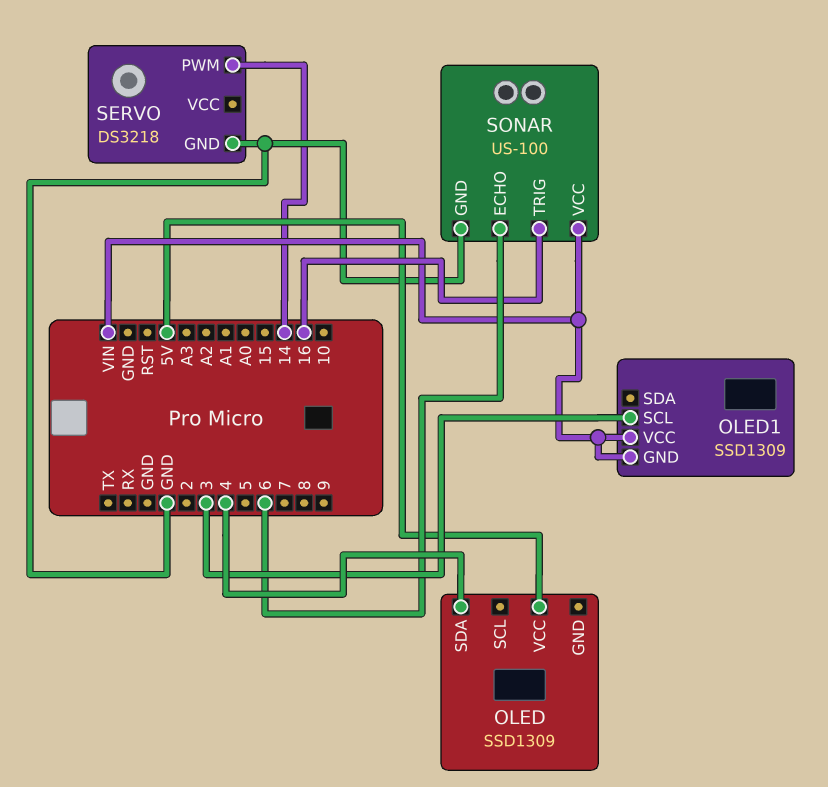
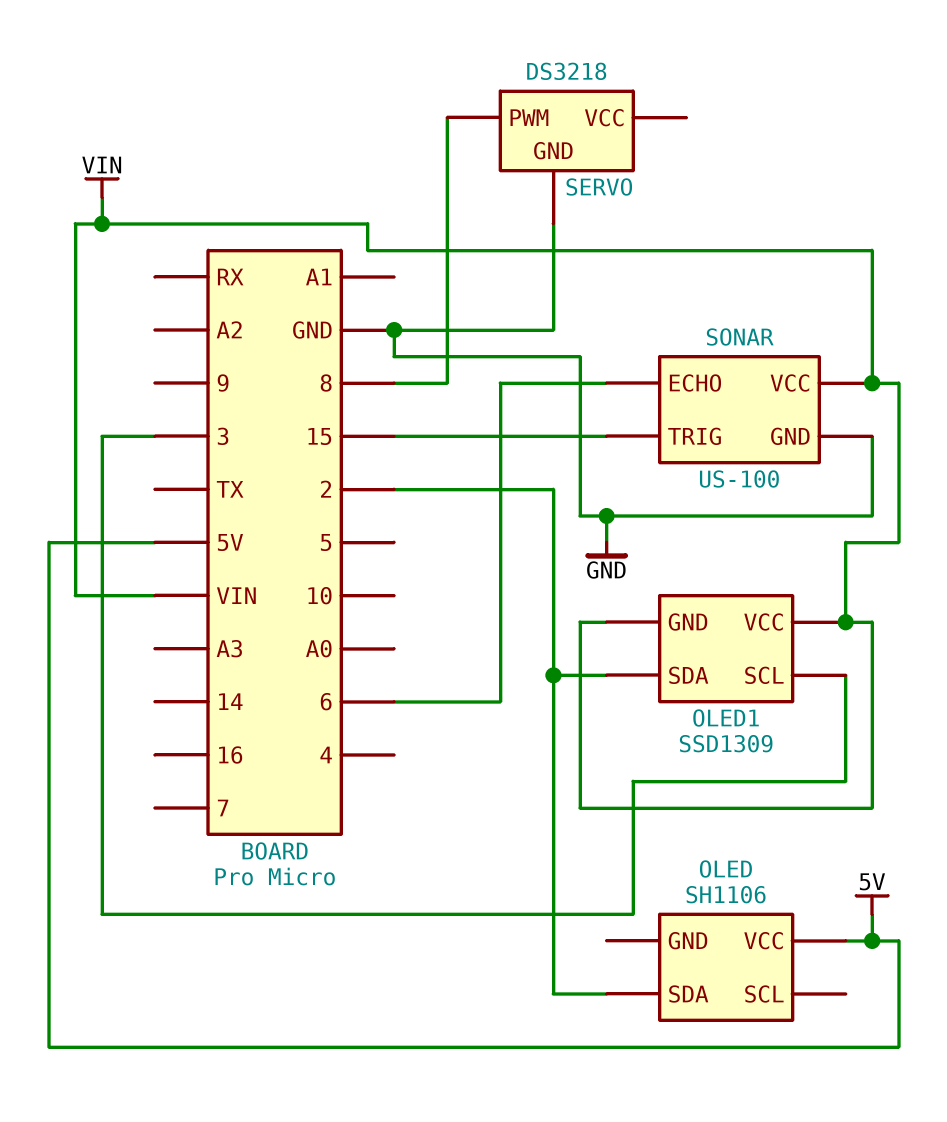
OLED: SSD1309 -> SH1106
OLED pin SDA: 4 -> 2
OLED1 pin SDA: none -> 2
SERVO pin PWM: 14 -> 8
SONAR pin TRIG: 16 -> 15

